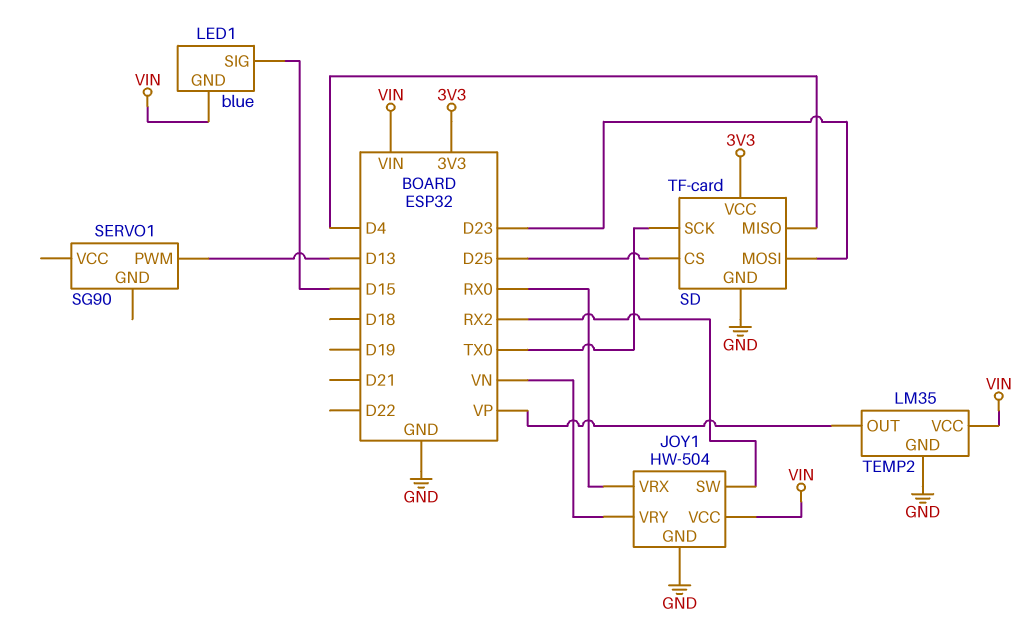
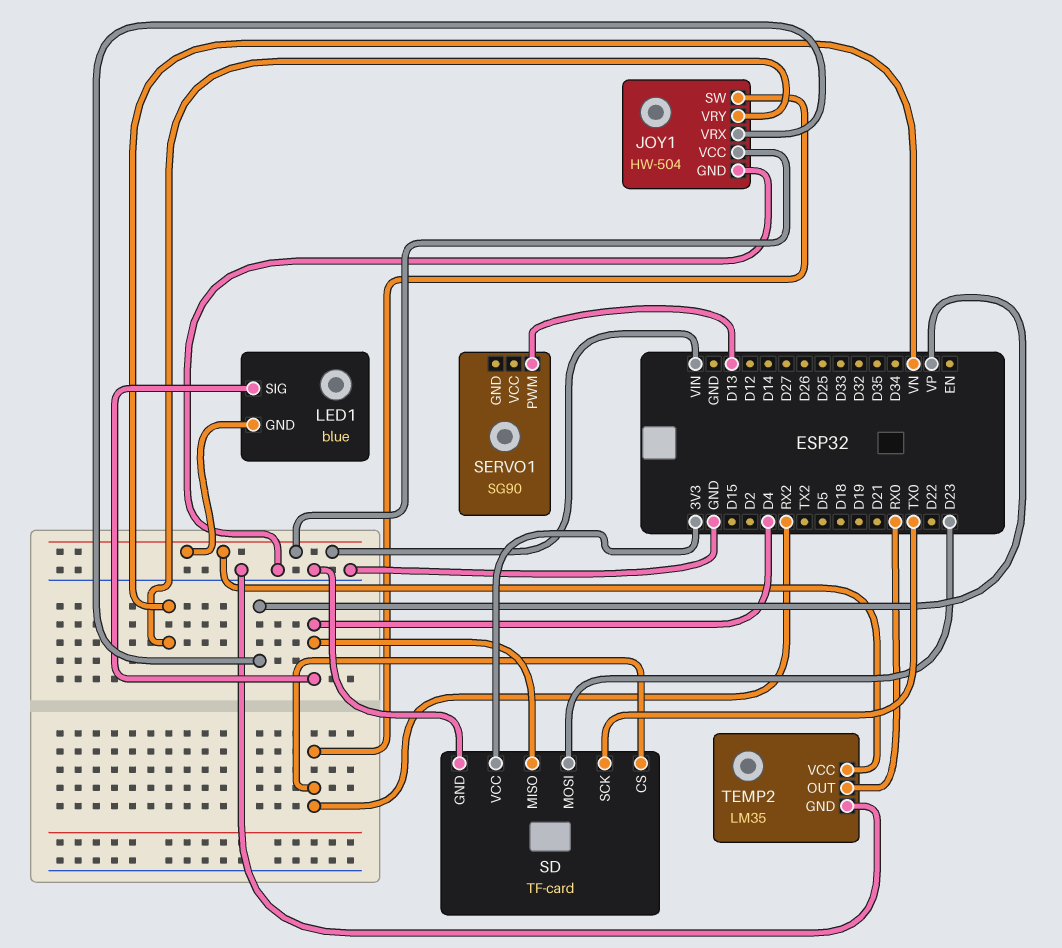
JOY1 pin VRX: RX0 -> VP
LED1 pin SIG: D15 -> D4
SD pin CS: D25 -> RX2
TEMP2 pin OUT: VP -> RX0

